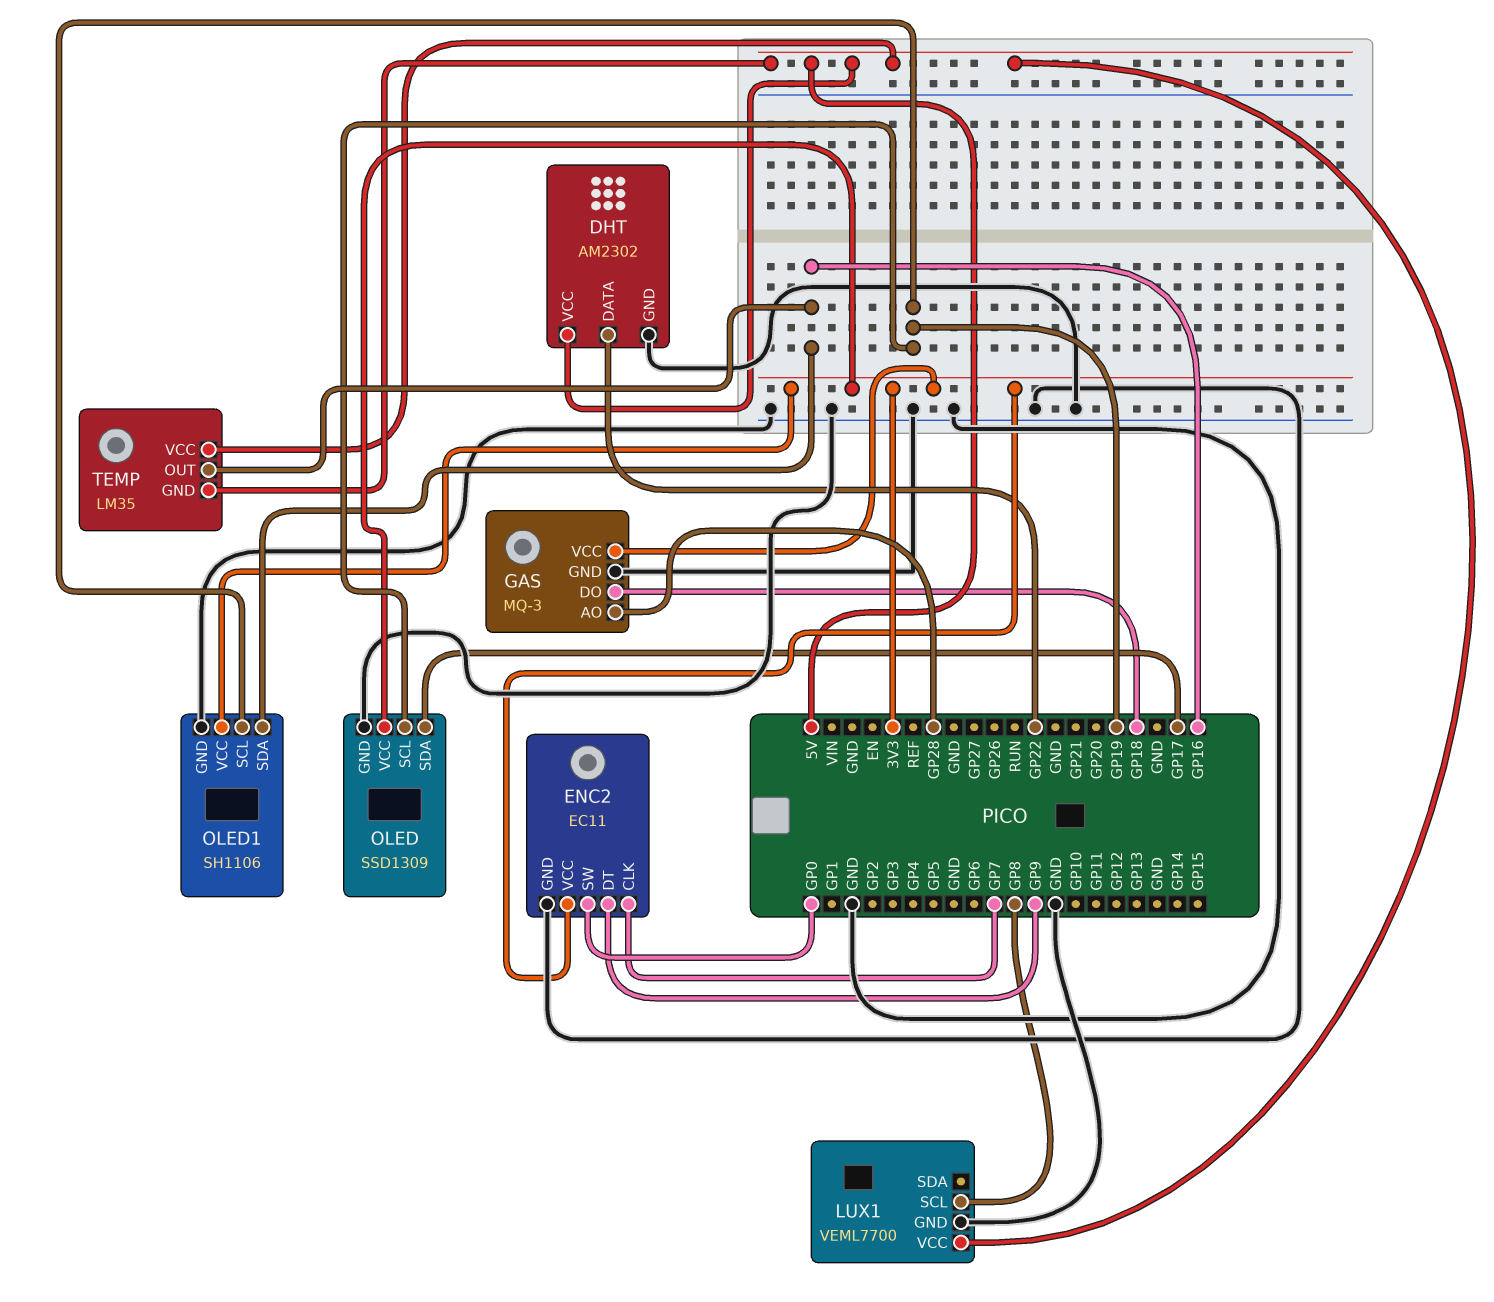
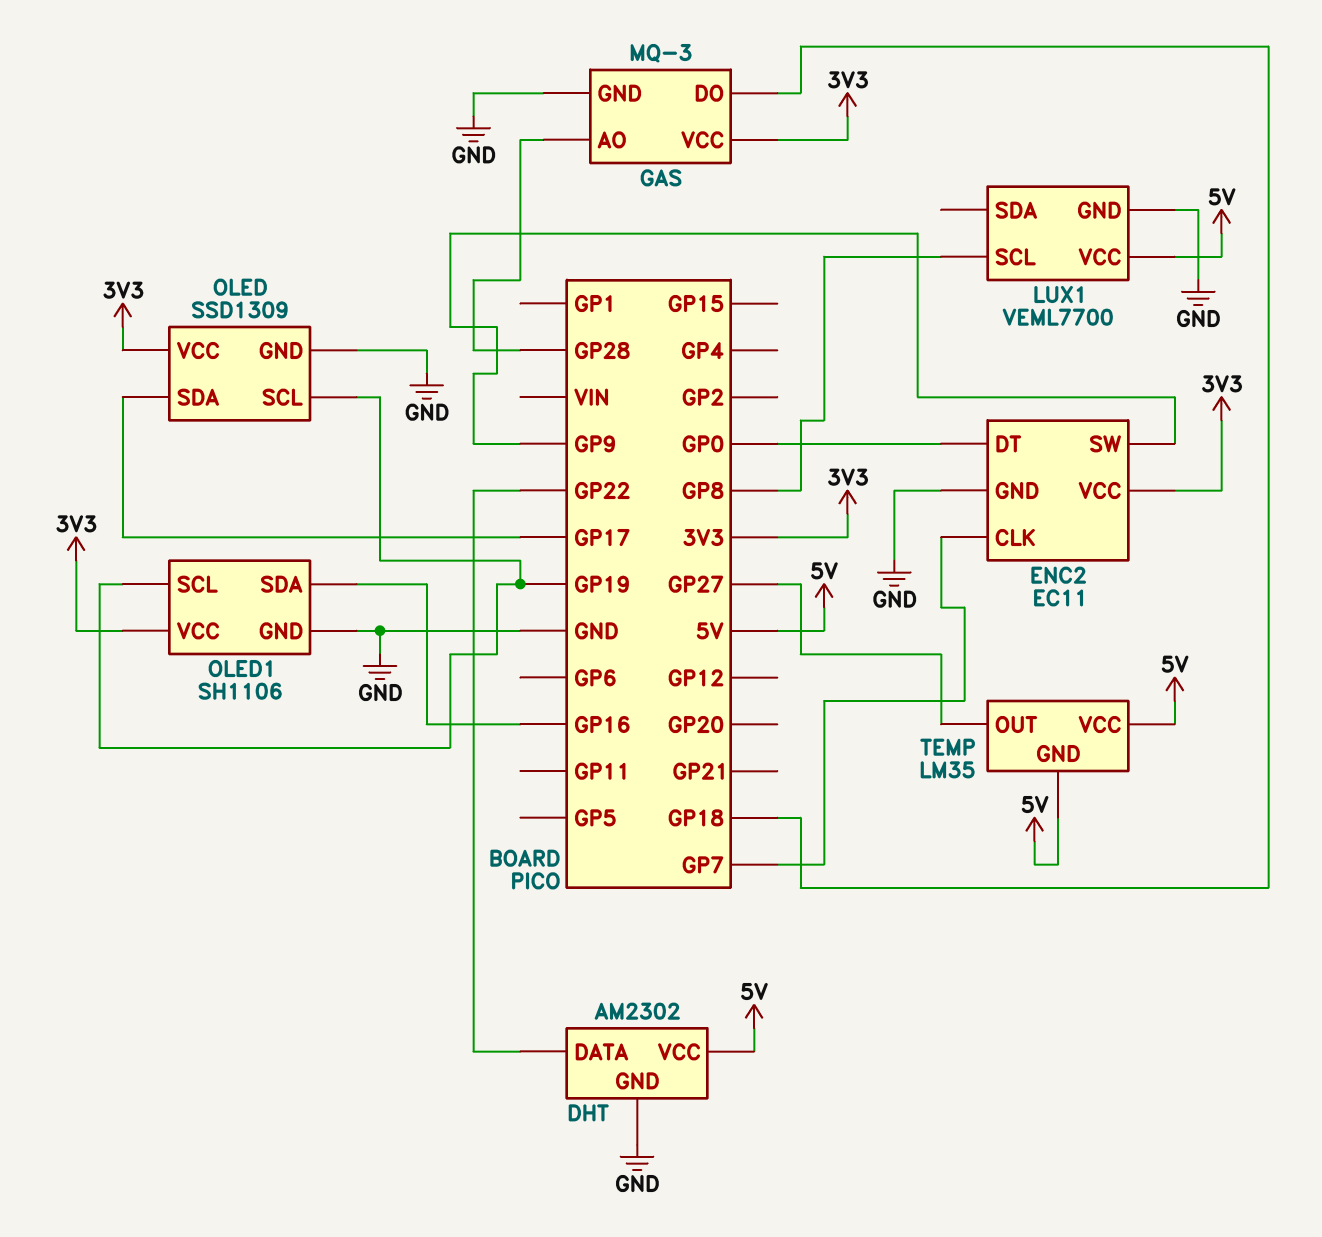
ENC2 pin DT: GP9 -> GP0
ENC2 pin SW: GP0 -> GP9
TEMP pin OUT: GP16 -> GP27

